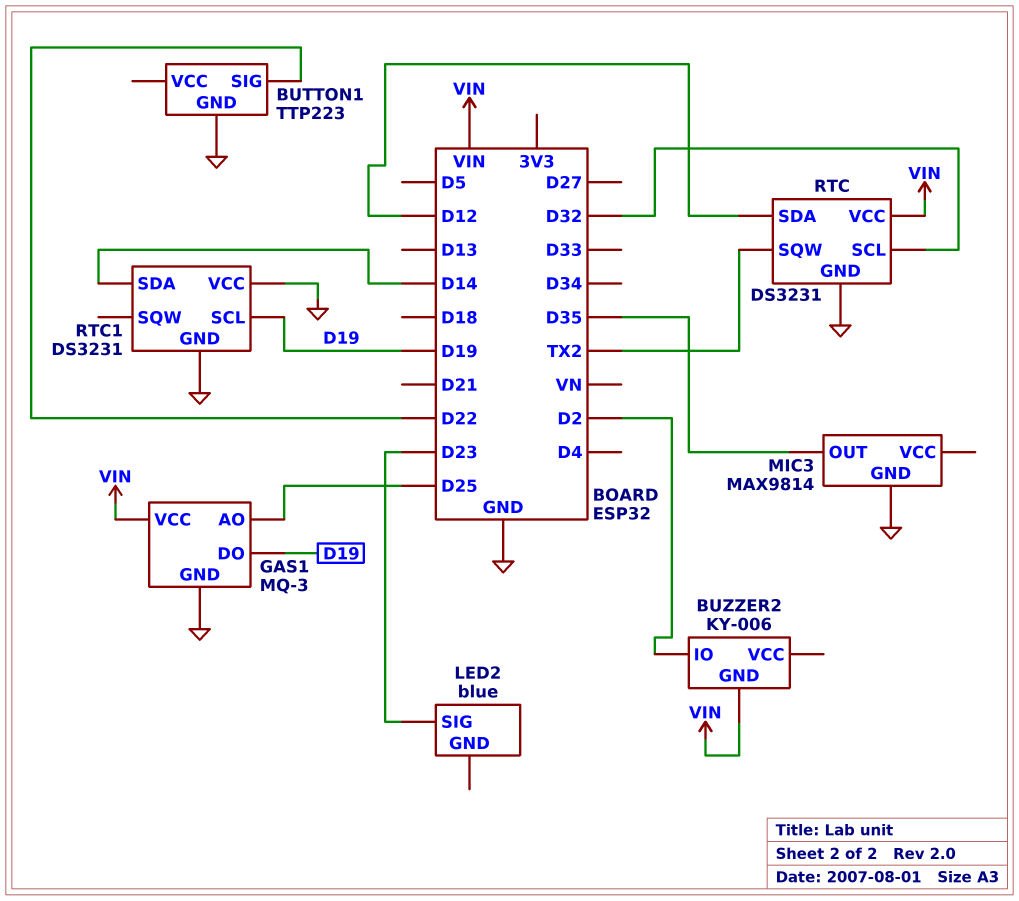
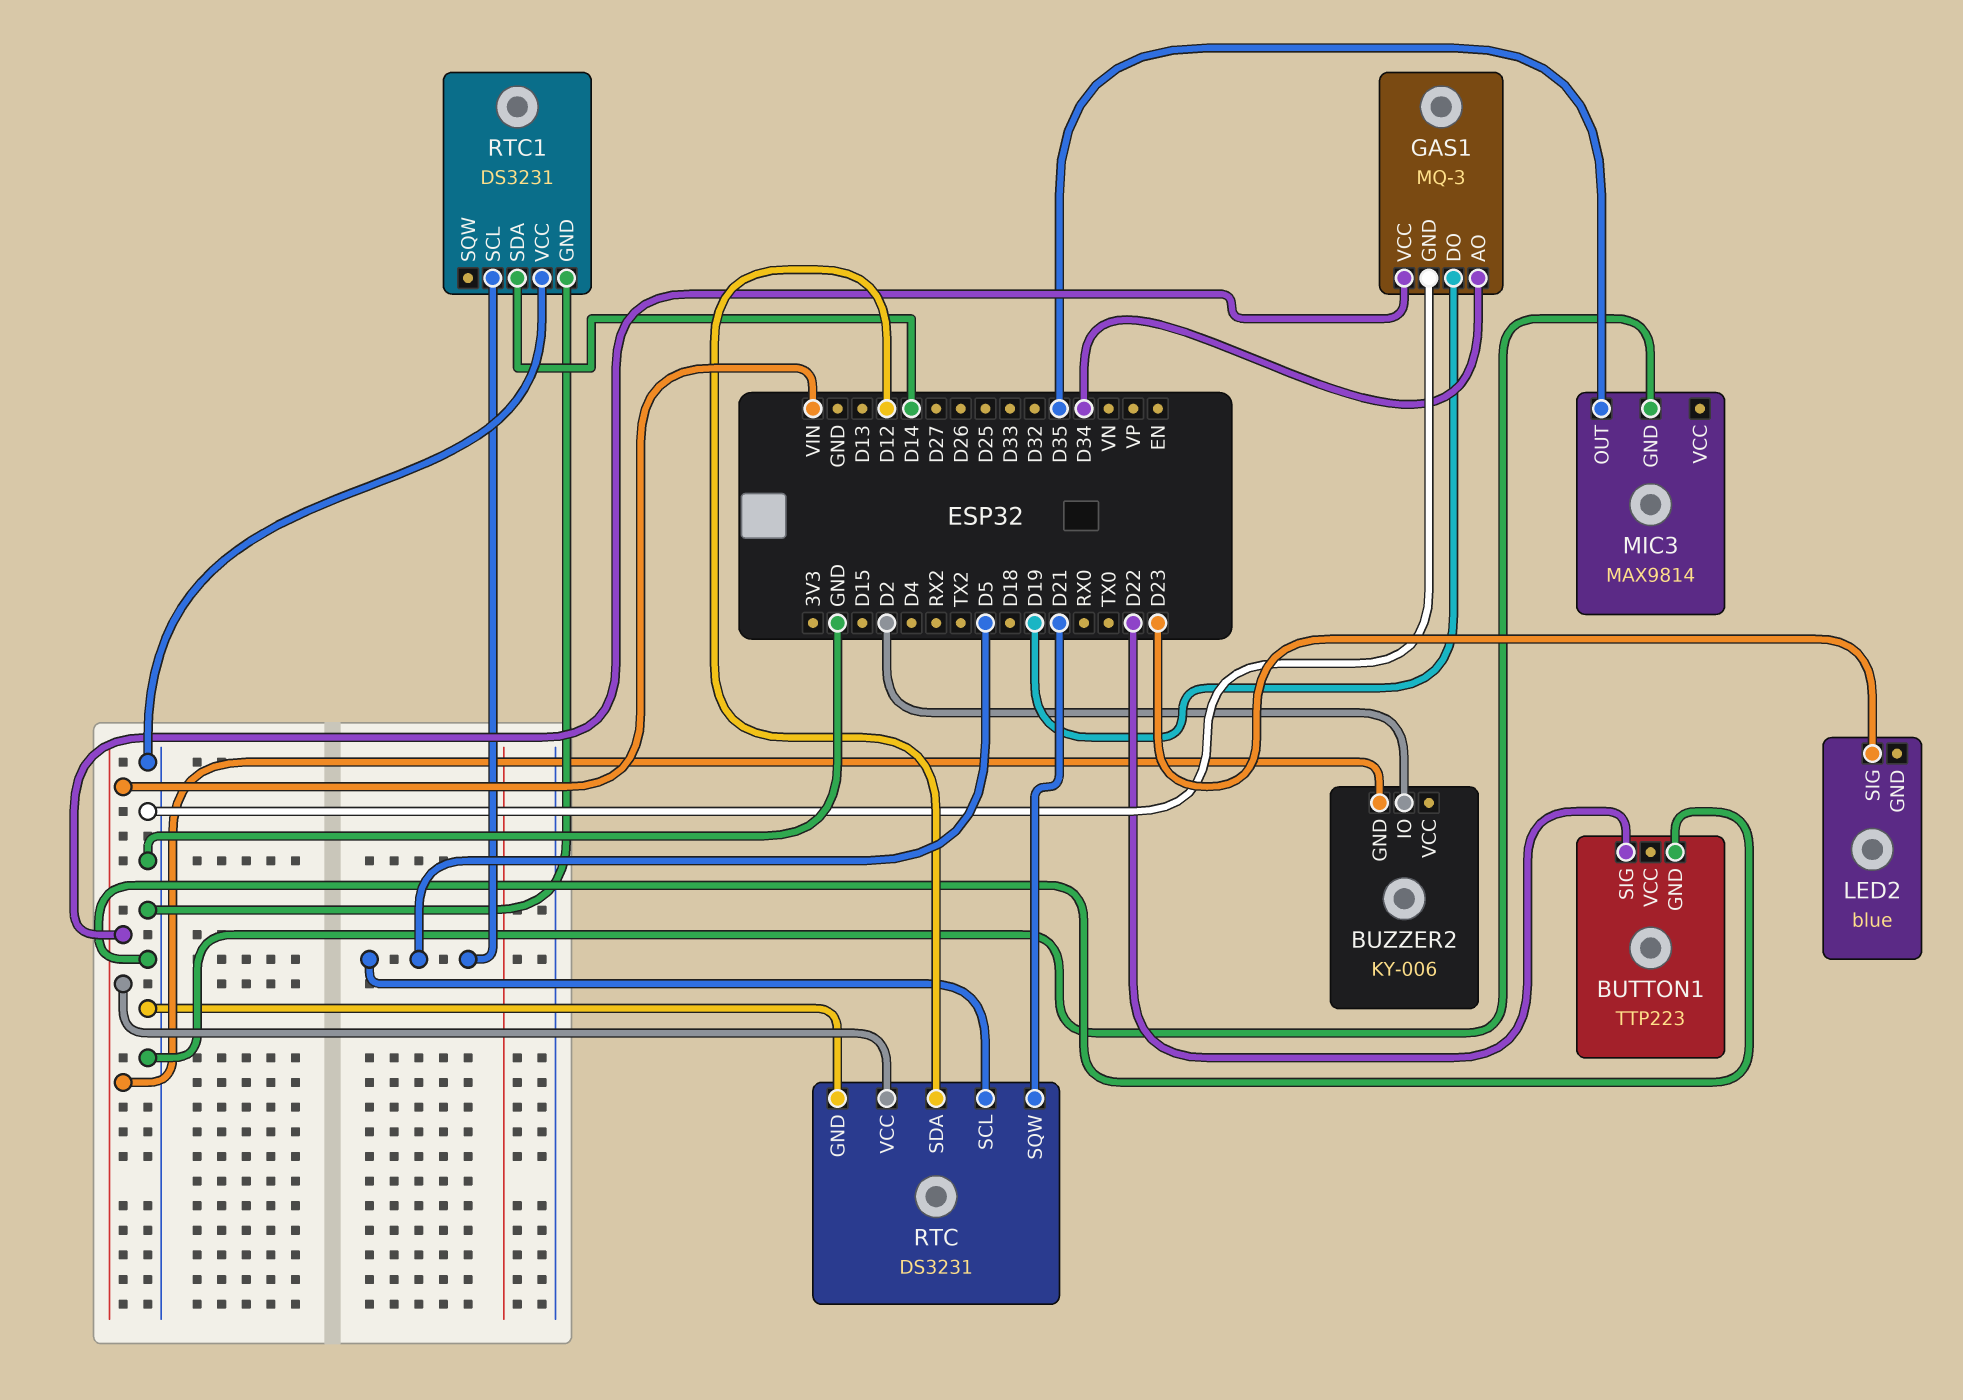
GAS1 pin AO: D25 -> D34
RTC pin SCL: D32 -> D5
RTC pin SQW: TX2 -> D21
RTC1 pin SCL: D19 -> D5

